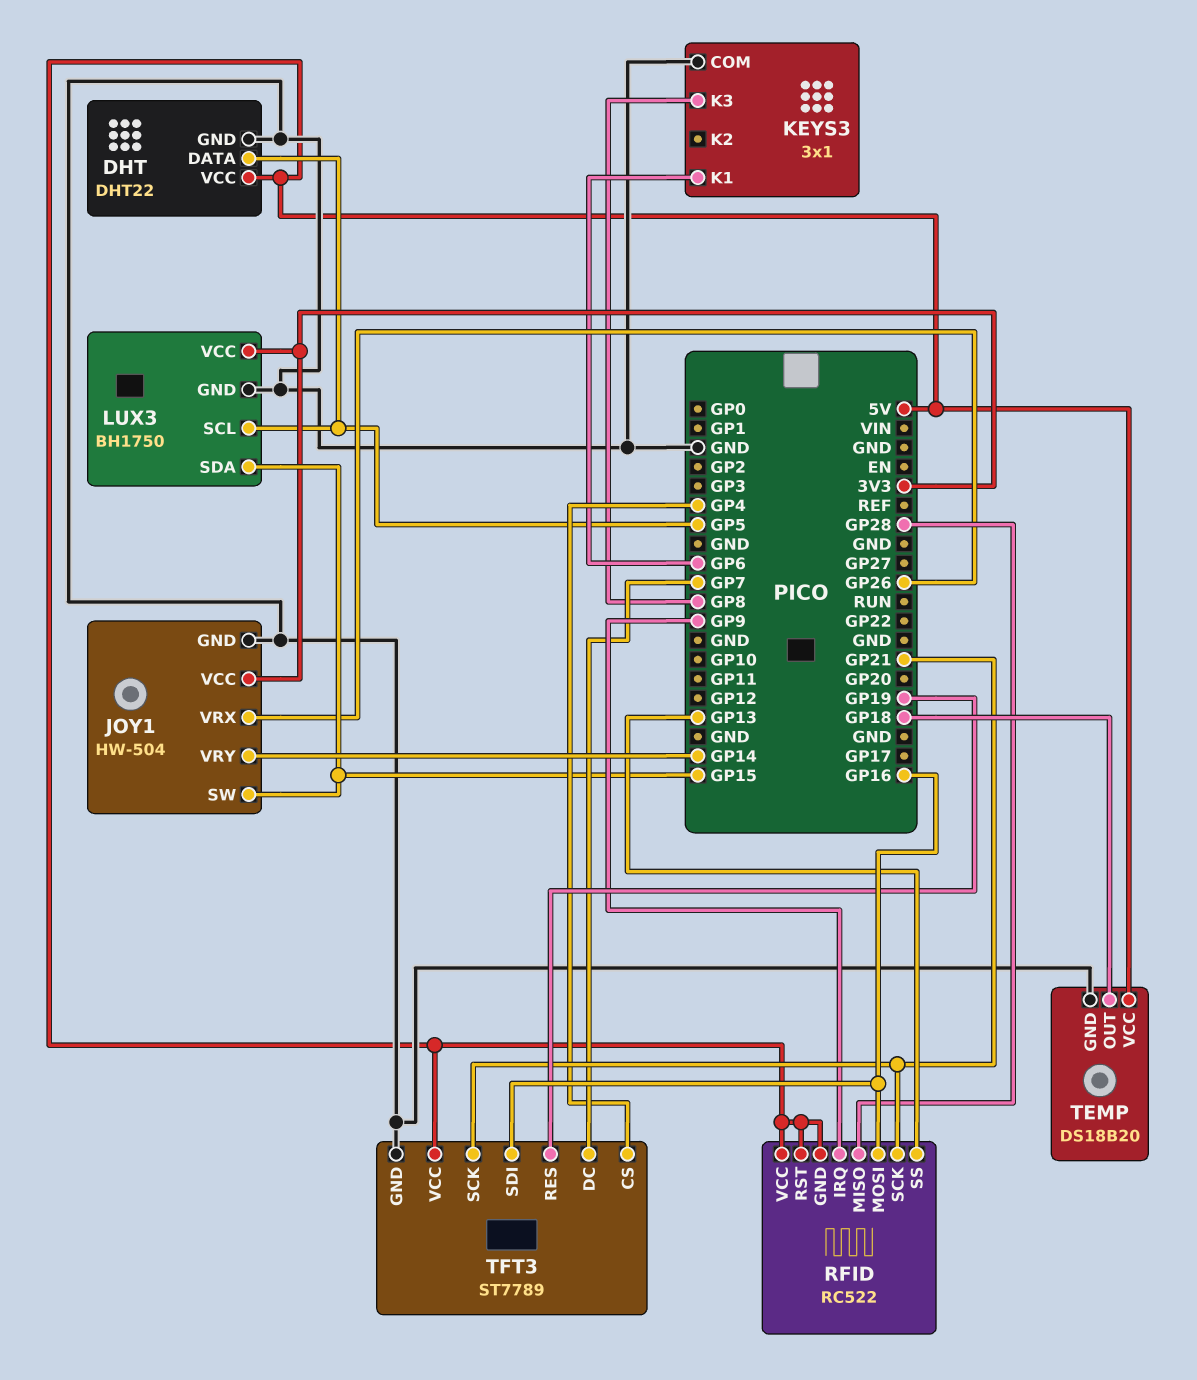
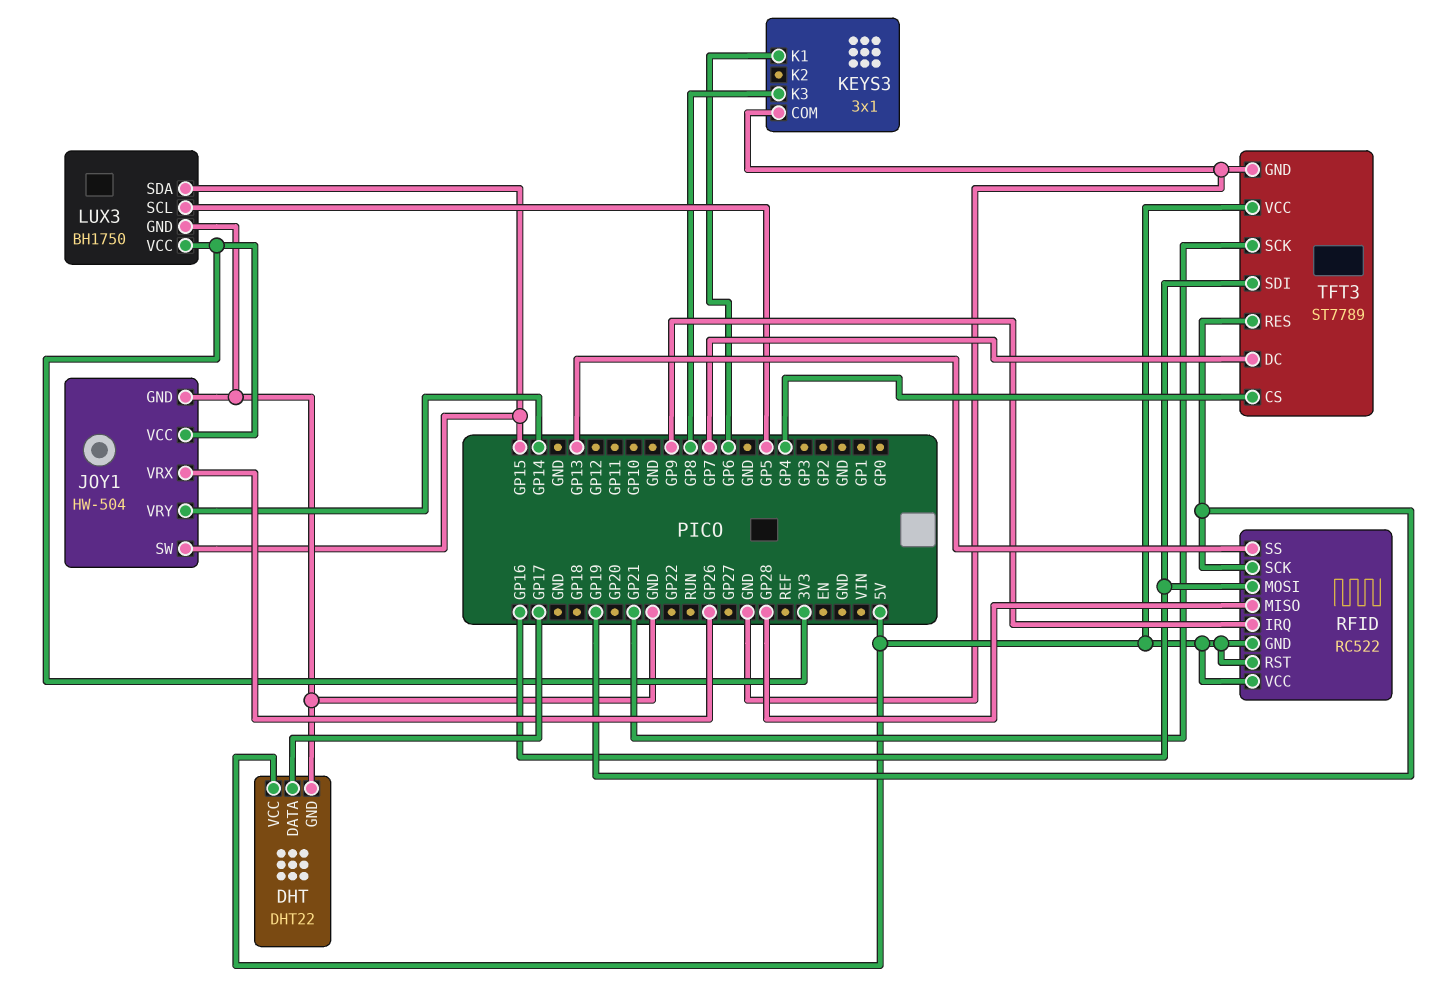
DHT pin DATA: GP5 -> GP17
RFID pin SCK: GP21 -> GP19
TEMP: DS18B20 -> none
TEMP pin GND: GND -> none
TEMP pin OUT: GP18 -> none
TEMP pin VCC: 5V -> none

